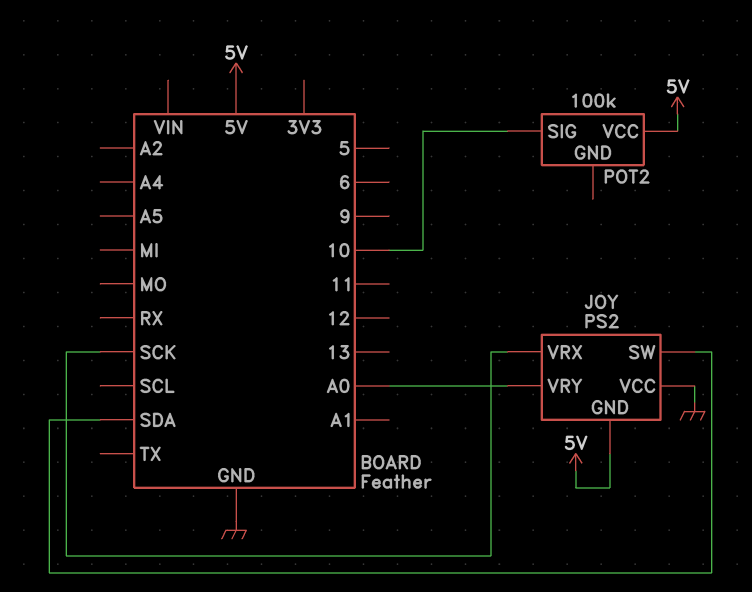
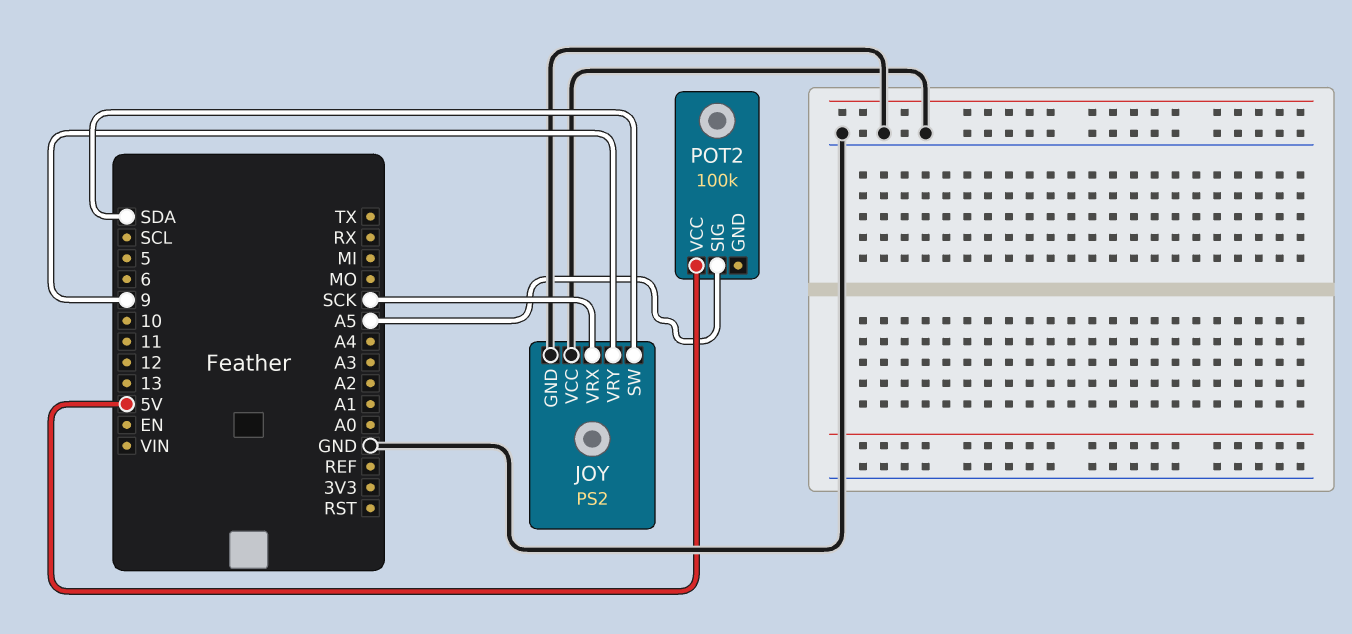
JOY pin GND: 5V -> GND
JOY pin VRY: A0 -> 9
POT2 pin SIG: 10 -> A5

